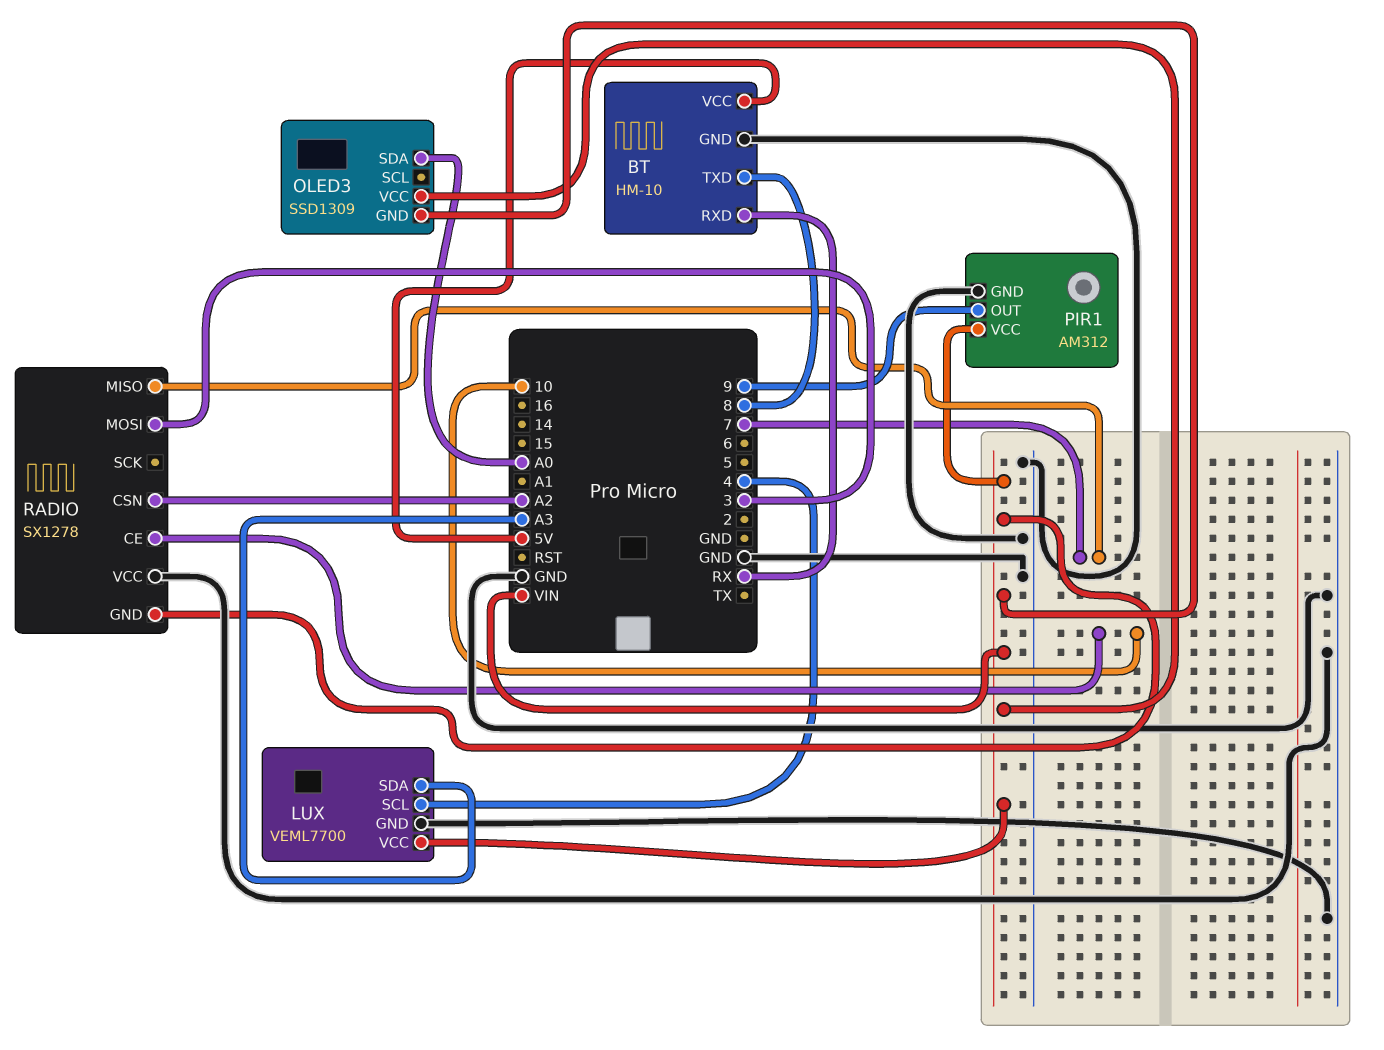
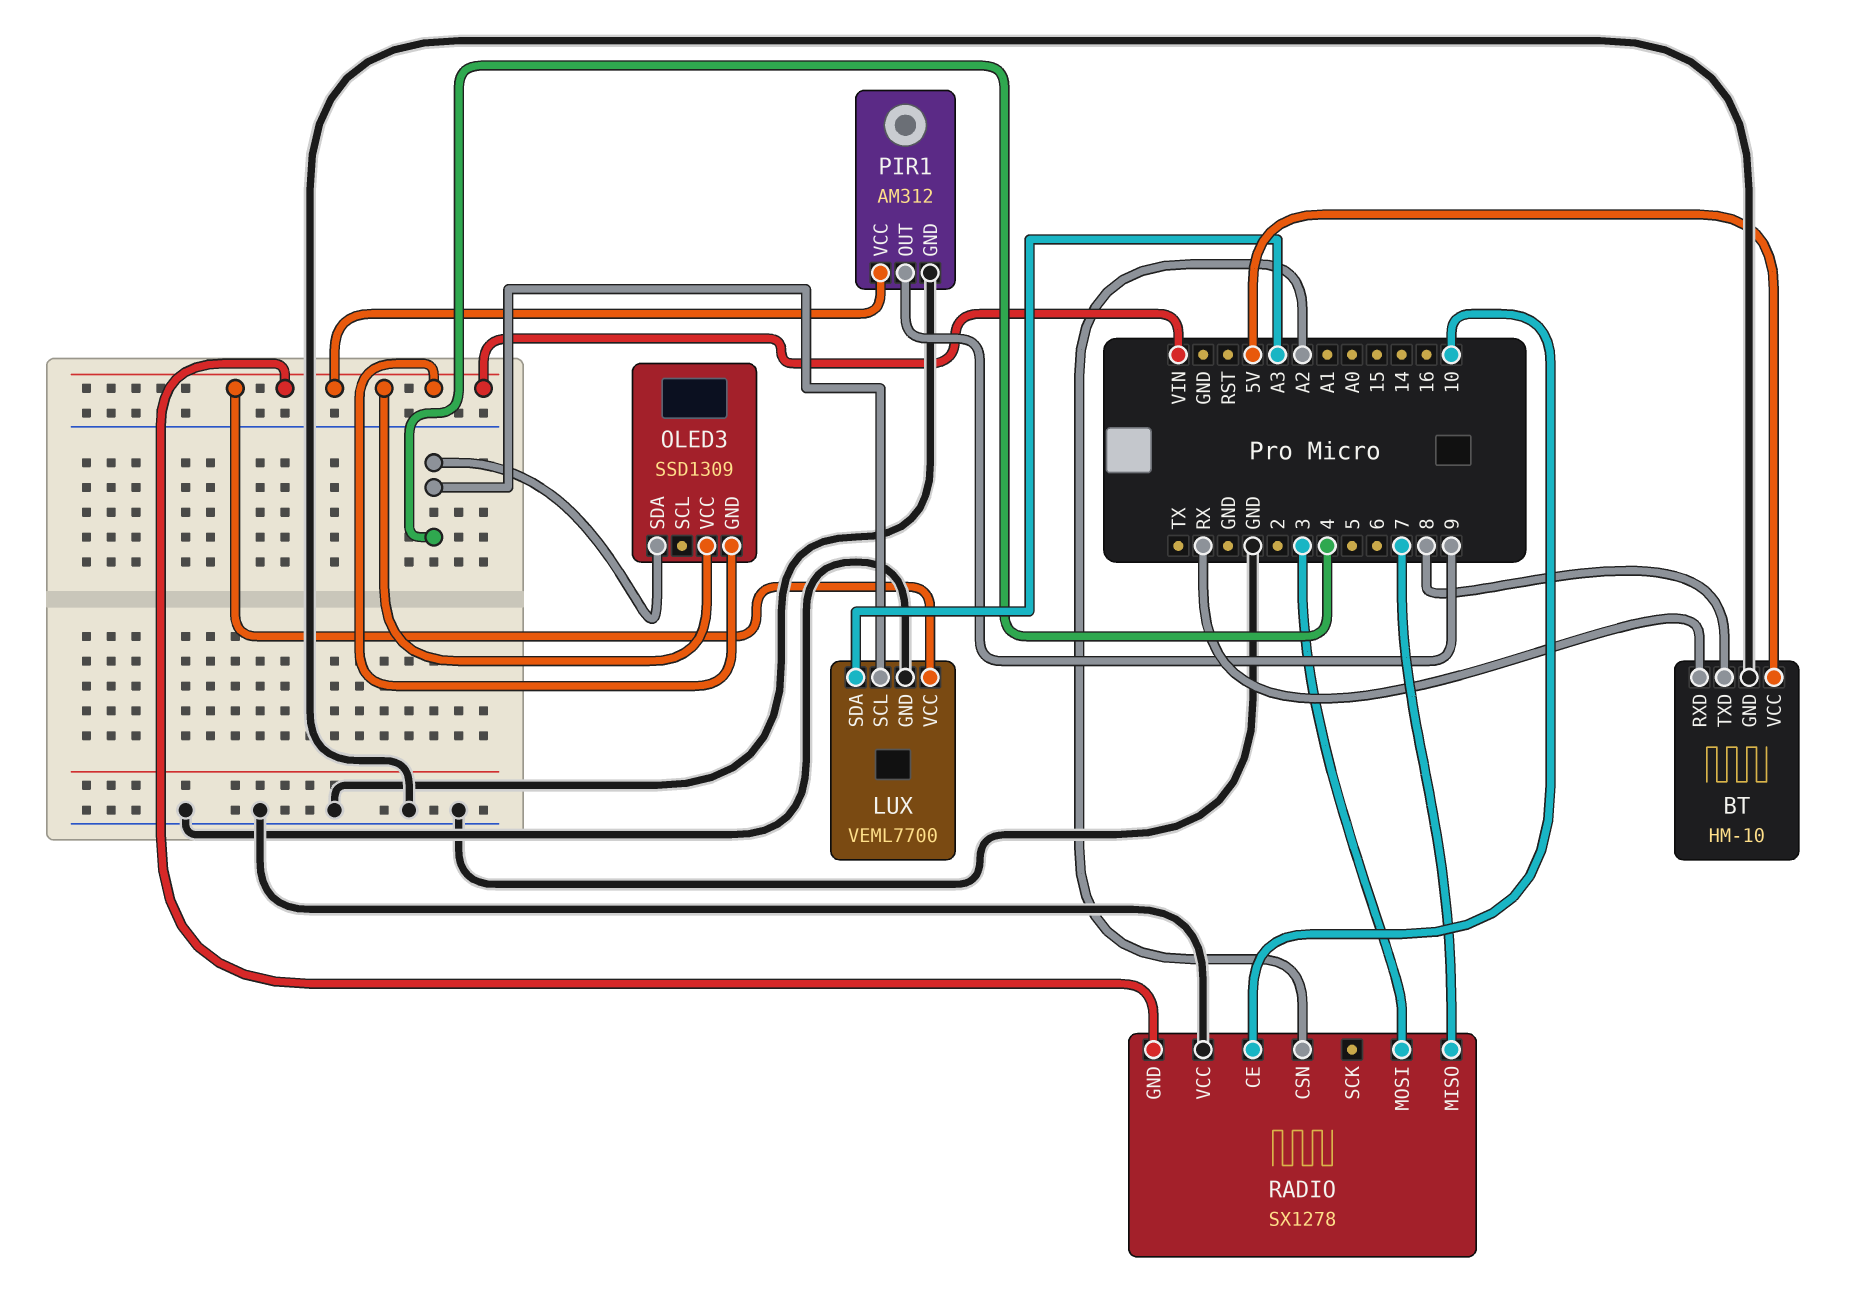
OLED3 pin SDA: A0 -> 4

